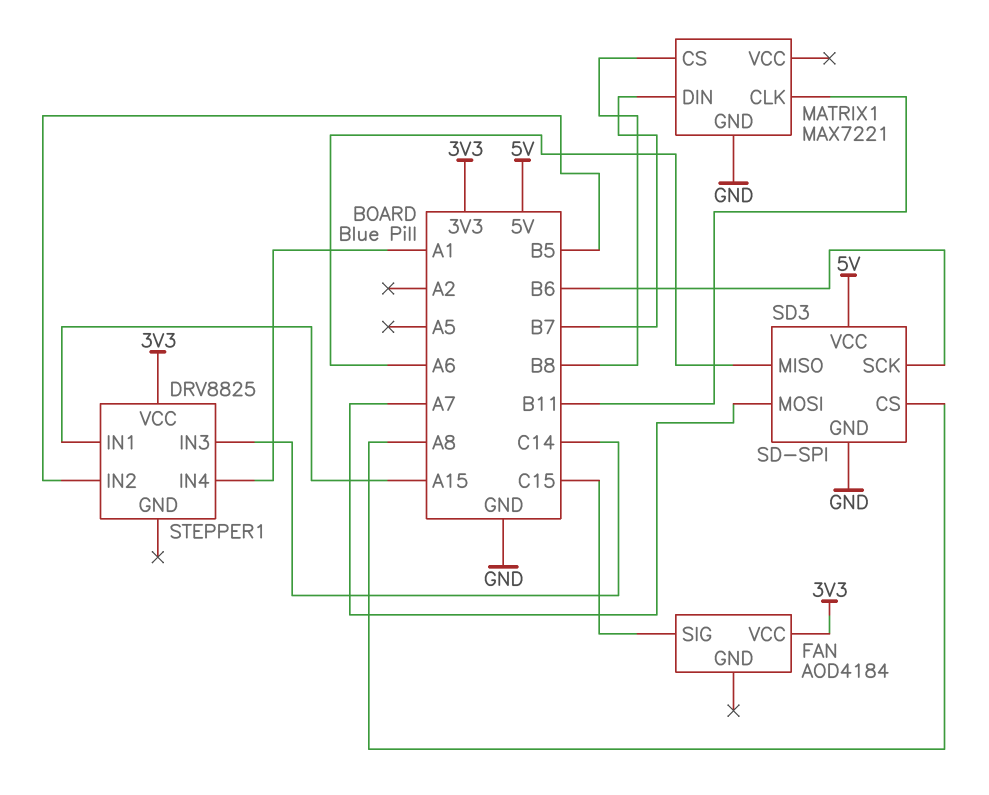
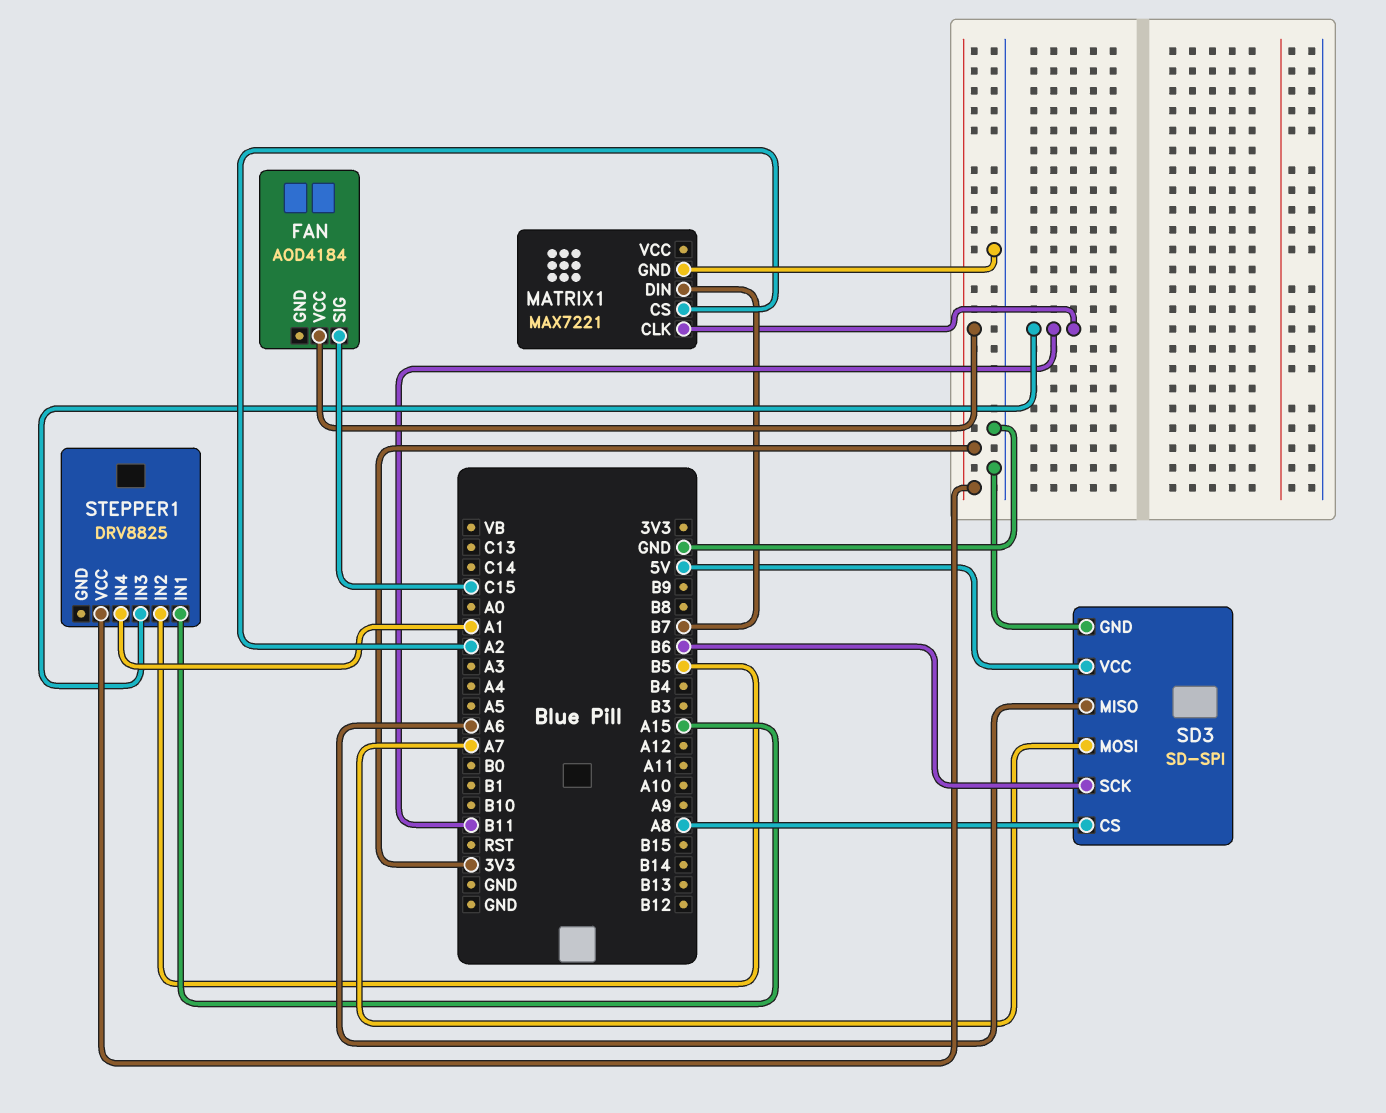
MATRIX1 pin CS: B8 -> A2
STEPPER1 pin IN3: C14 -> B11

